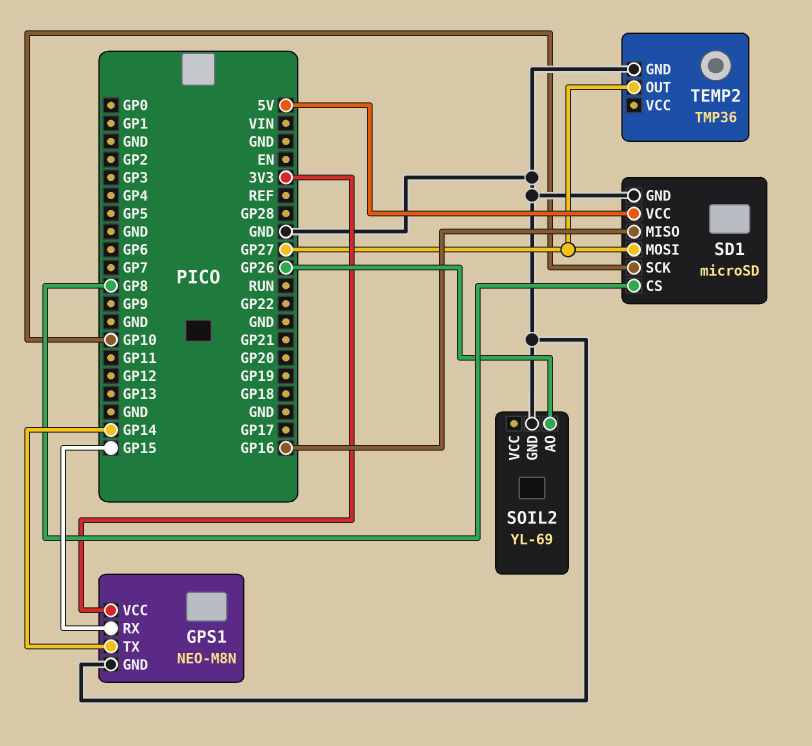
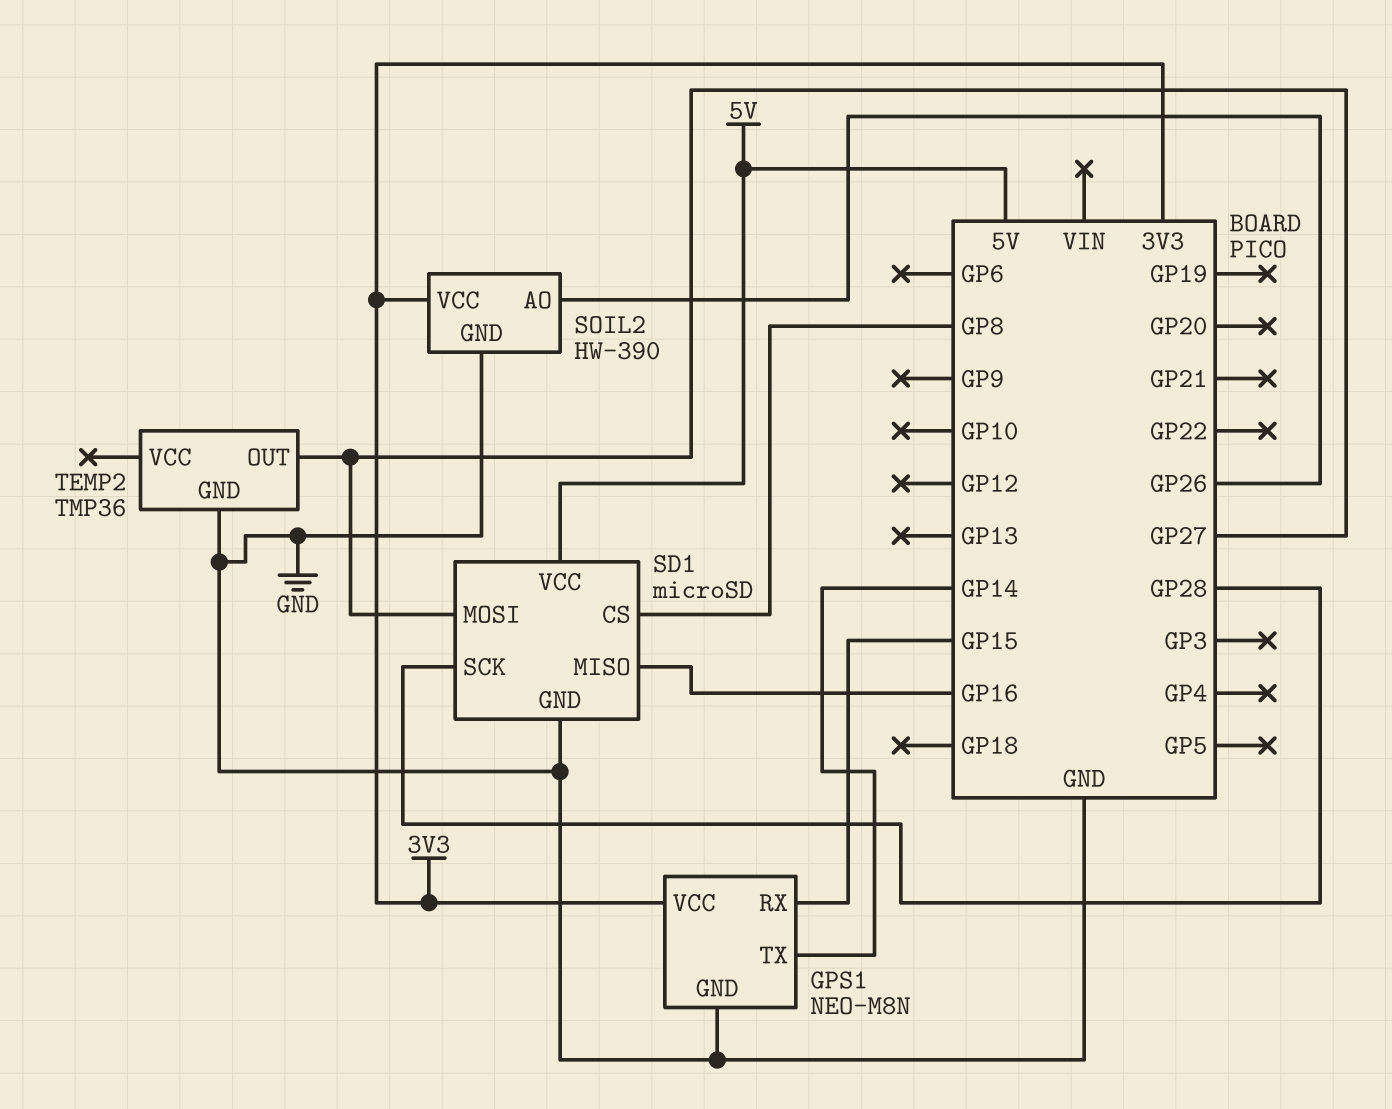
SD1 pin SCK: GP10 -> GP28
SOIL2: YL-69 -> HW-390
SOIL2 pin VCC: none -> 3V3

